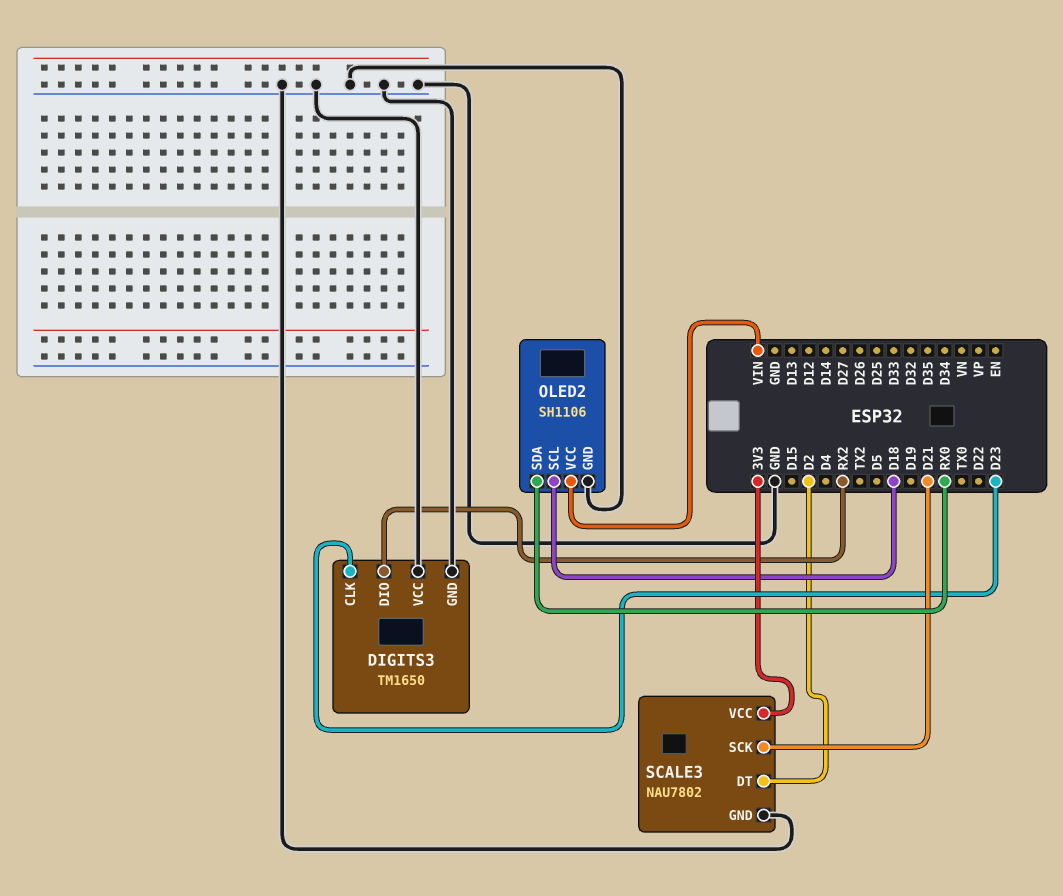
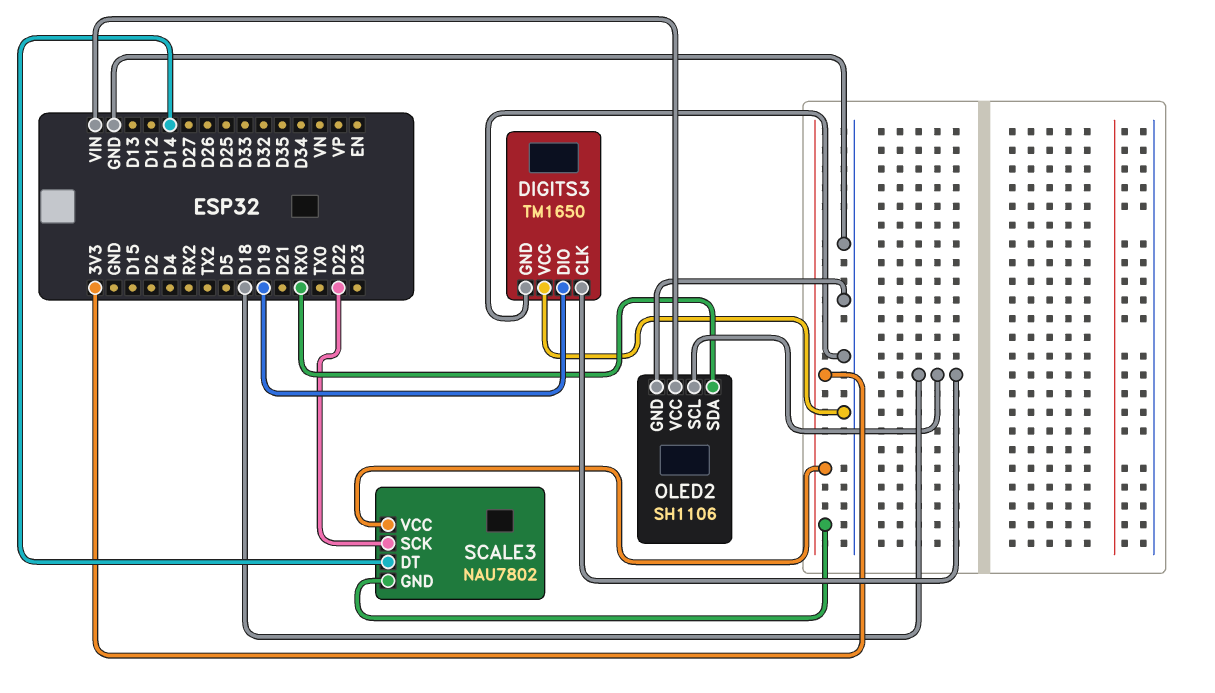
DIGITS3 pin CLK: D23 -> D18
DIGITS3 pin DIO: RX2 -> D19
SCALE3 pin DT: D2 -> D14
SCALE3 pin GND: GND -> 3V3
SCALE3 pin SCK: D21 -> D22

